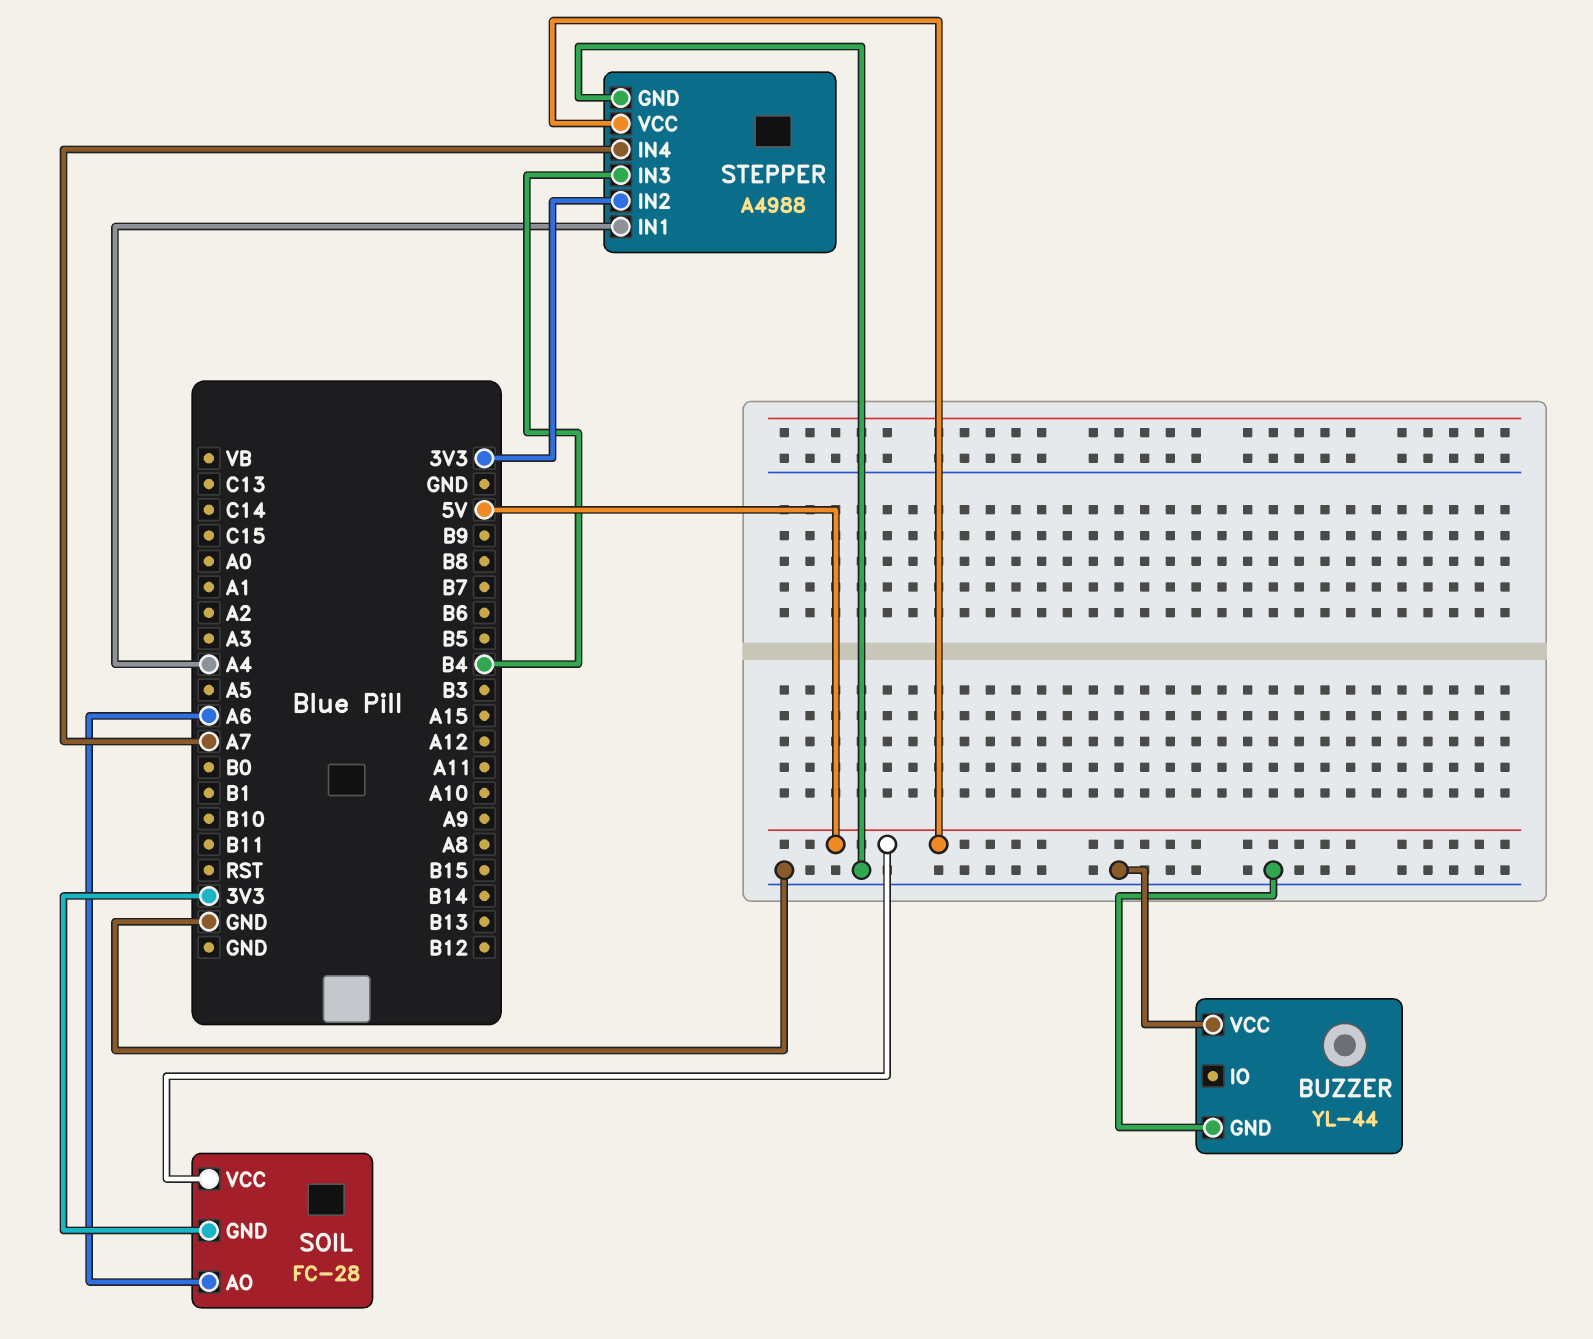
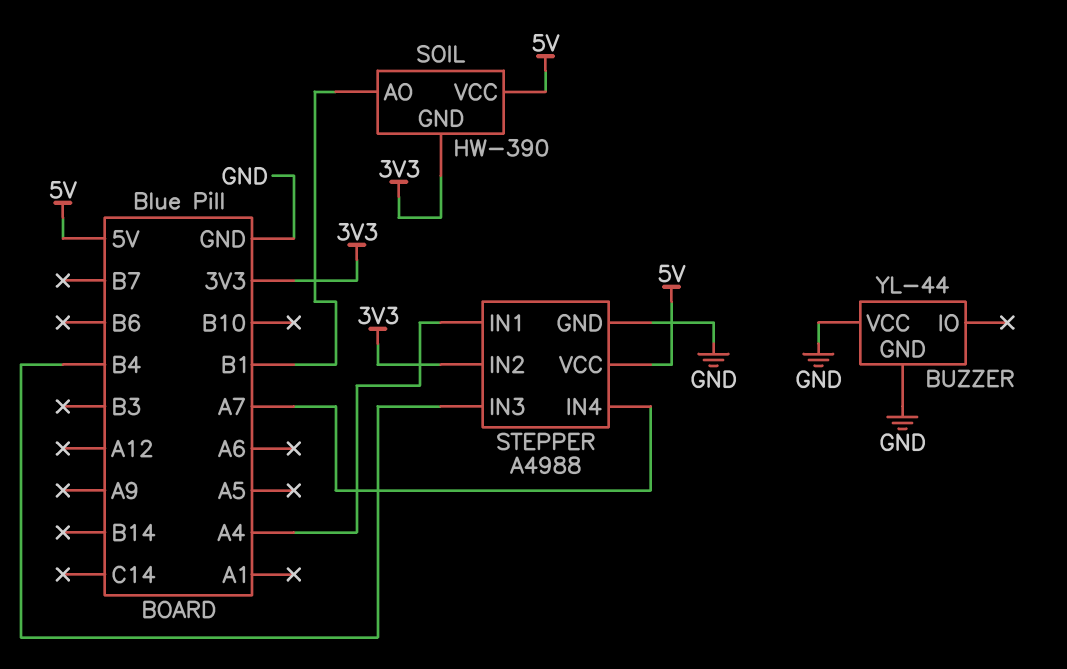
SOIL: FC-28 -> HW-390
SOIL pin AO: A6 -> B1

